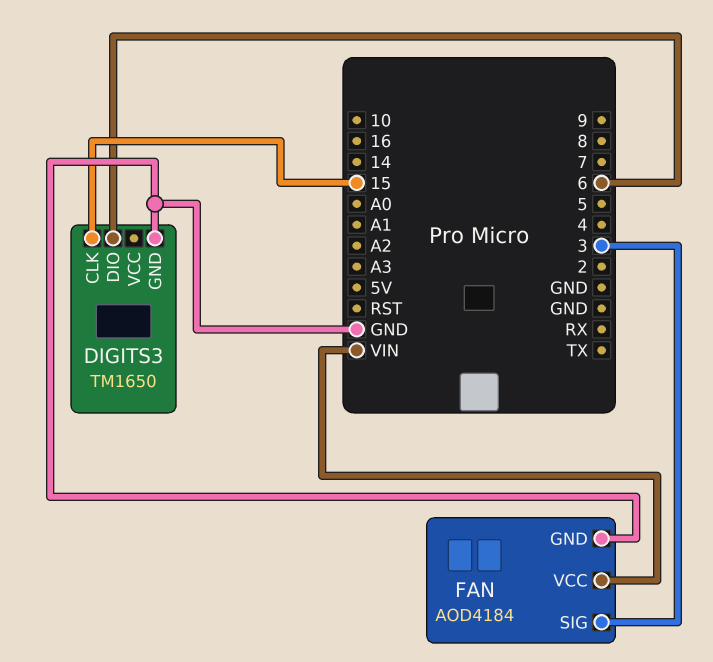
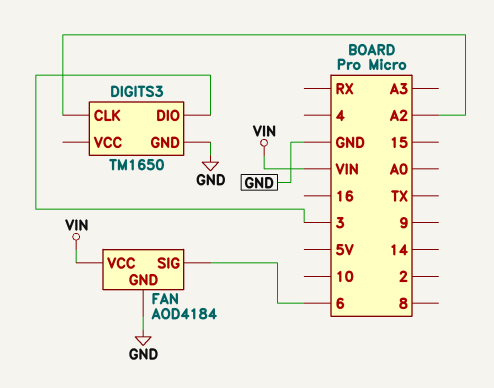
DIGITS3 pin CLK: 15 -> A2
DIGITS3 pin DIO: 6 -> 3
FAN pin SIG: 3 -> 6

